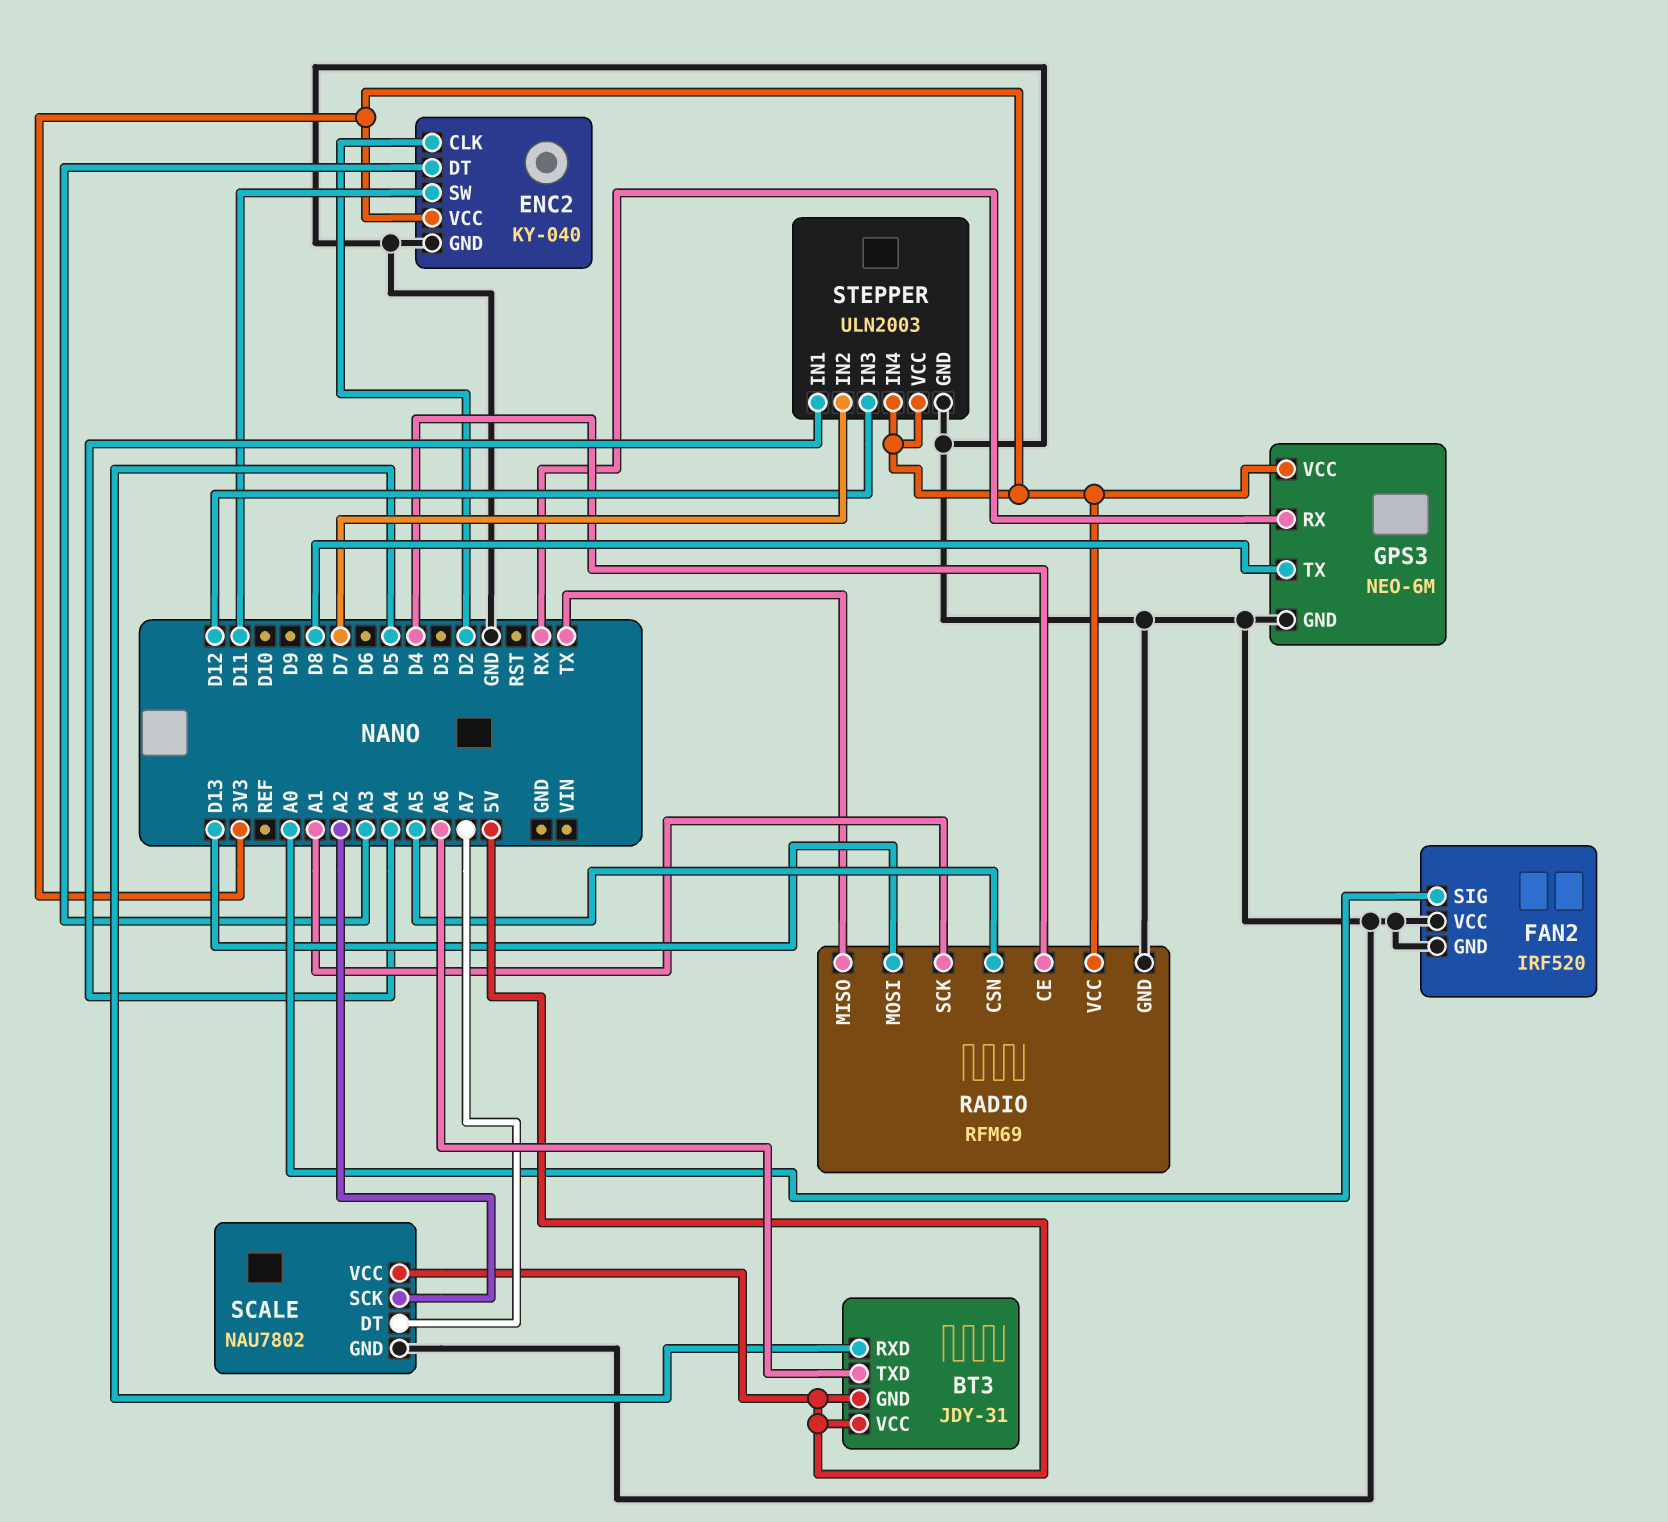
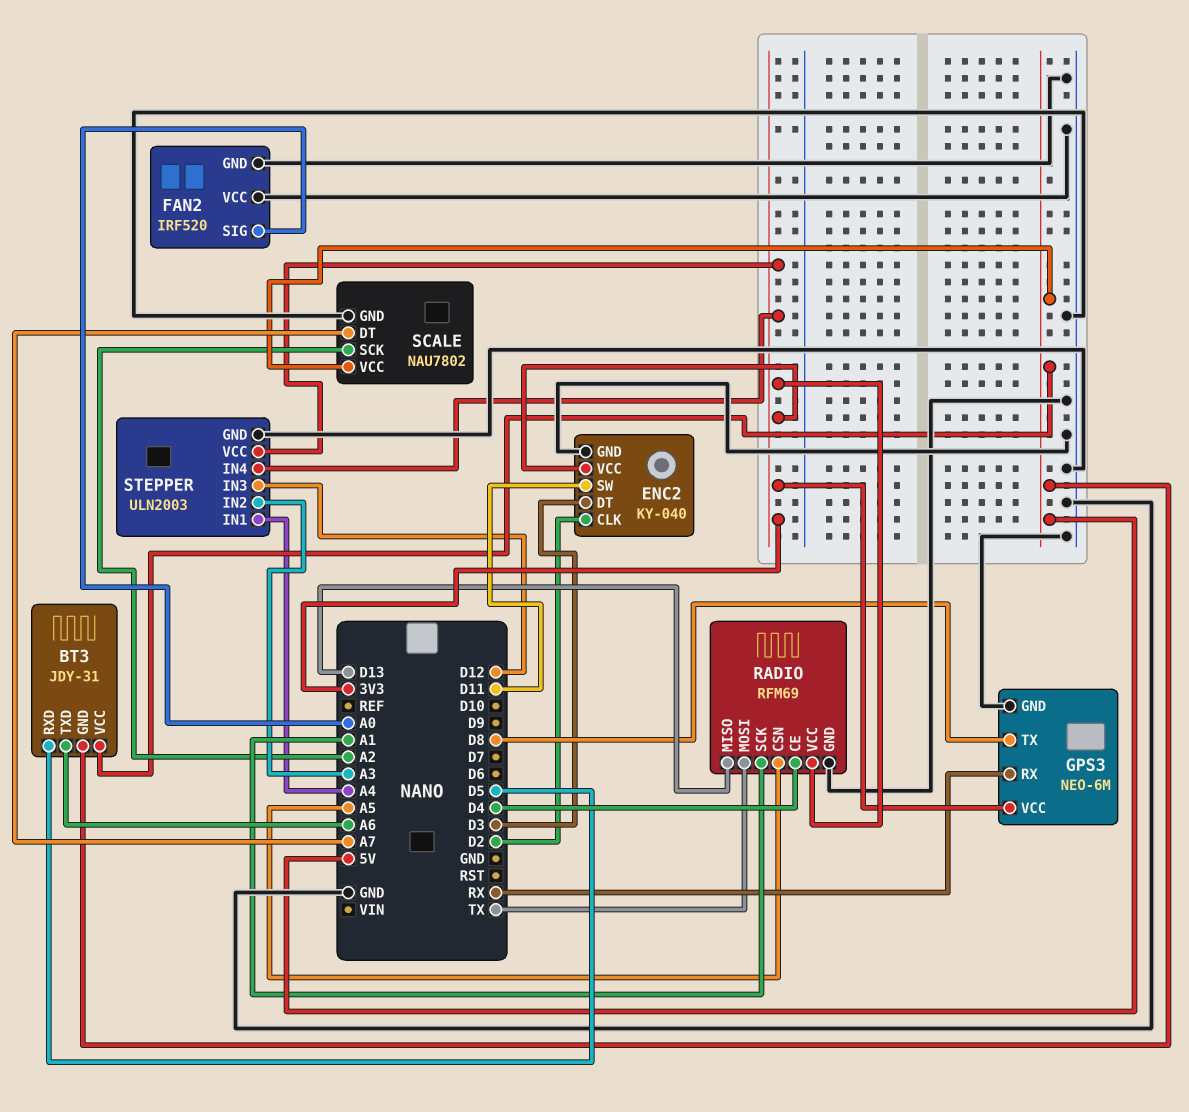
ENC2 pin DT: A3 -> D3
RADIO pin MISO: TX -> D13
RADIO pin MOSI: D13 -> TX
STEPPER pin IN2: D7 -> A3

